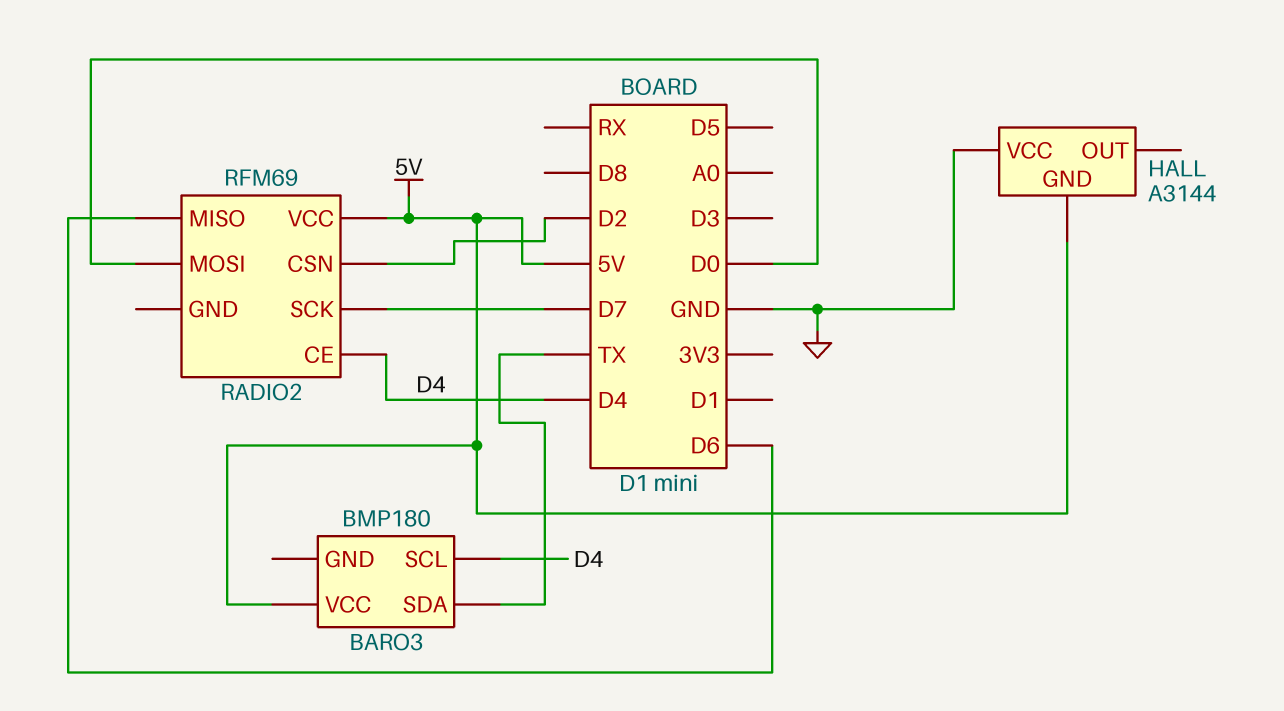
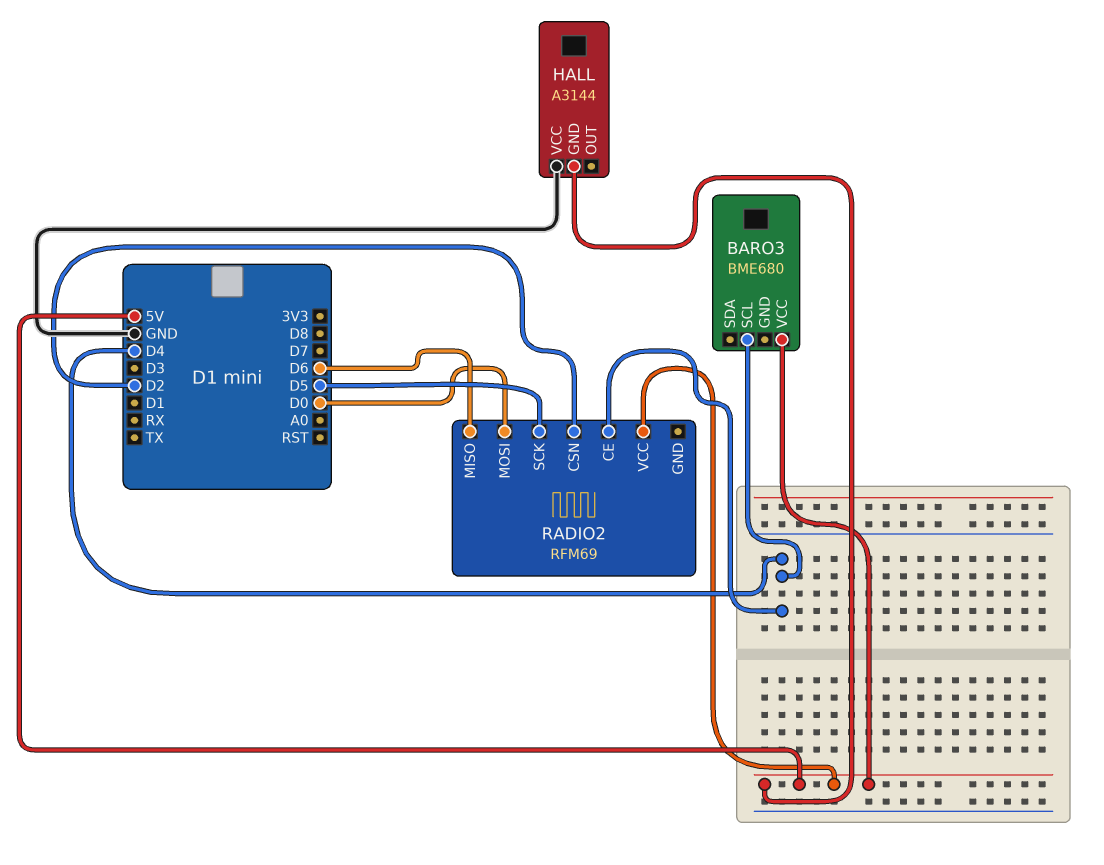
BARO3: BMP180 -> BME680
BARO3 pin SDA: TX -> none
RADIO2 pin SCK: D7 -> D5

